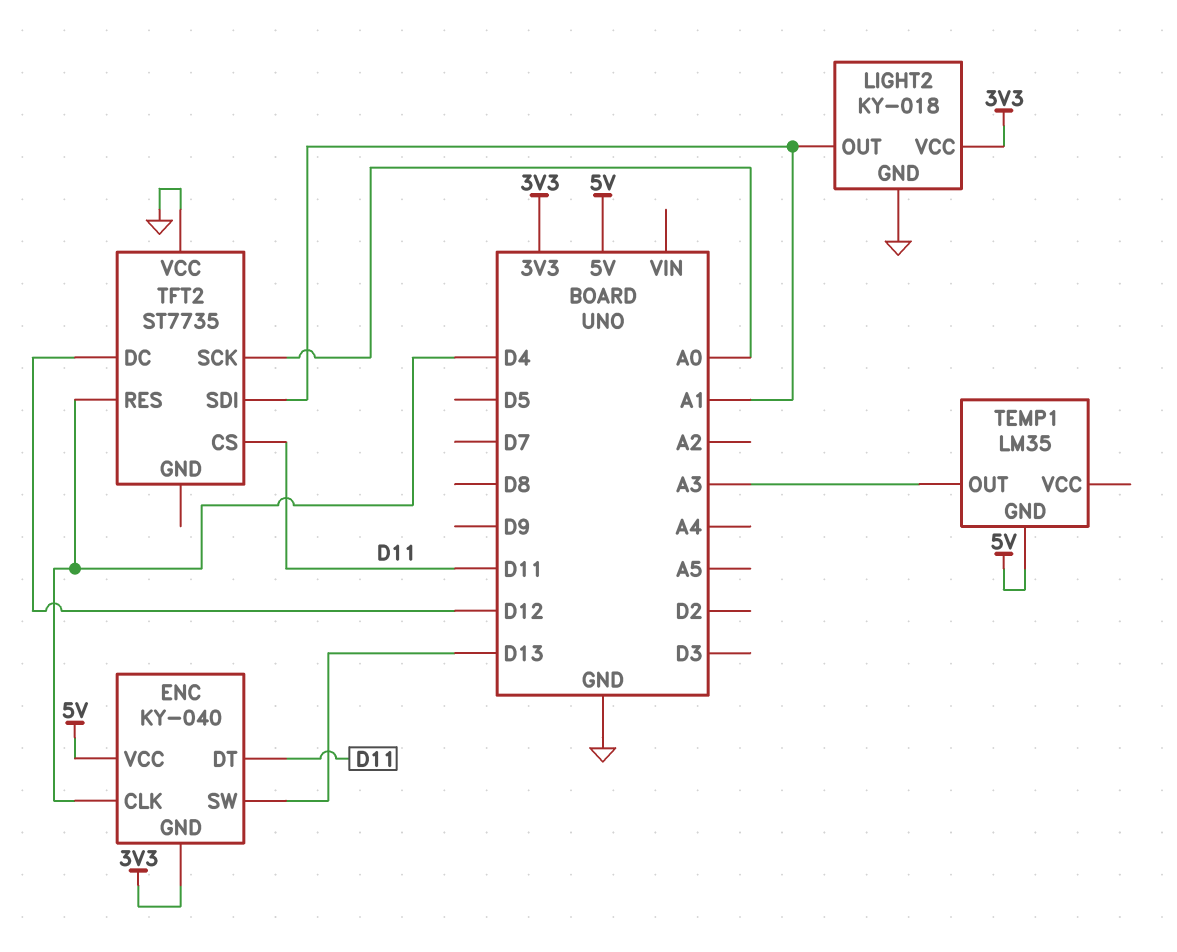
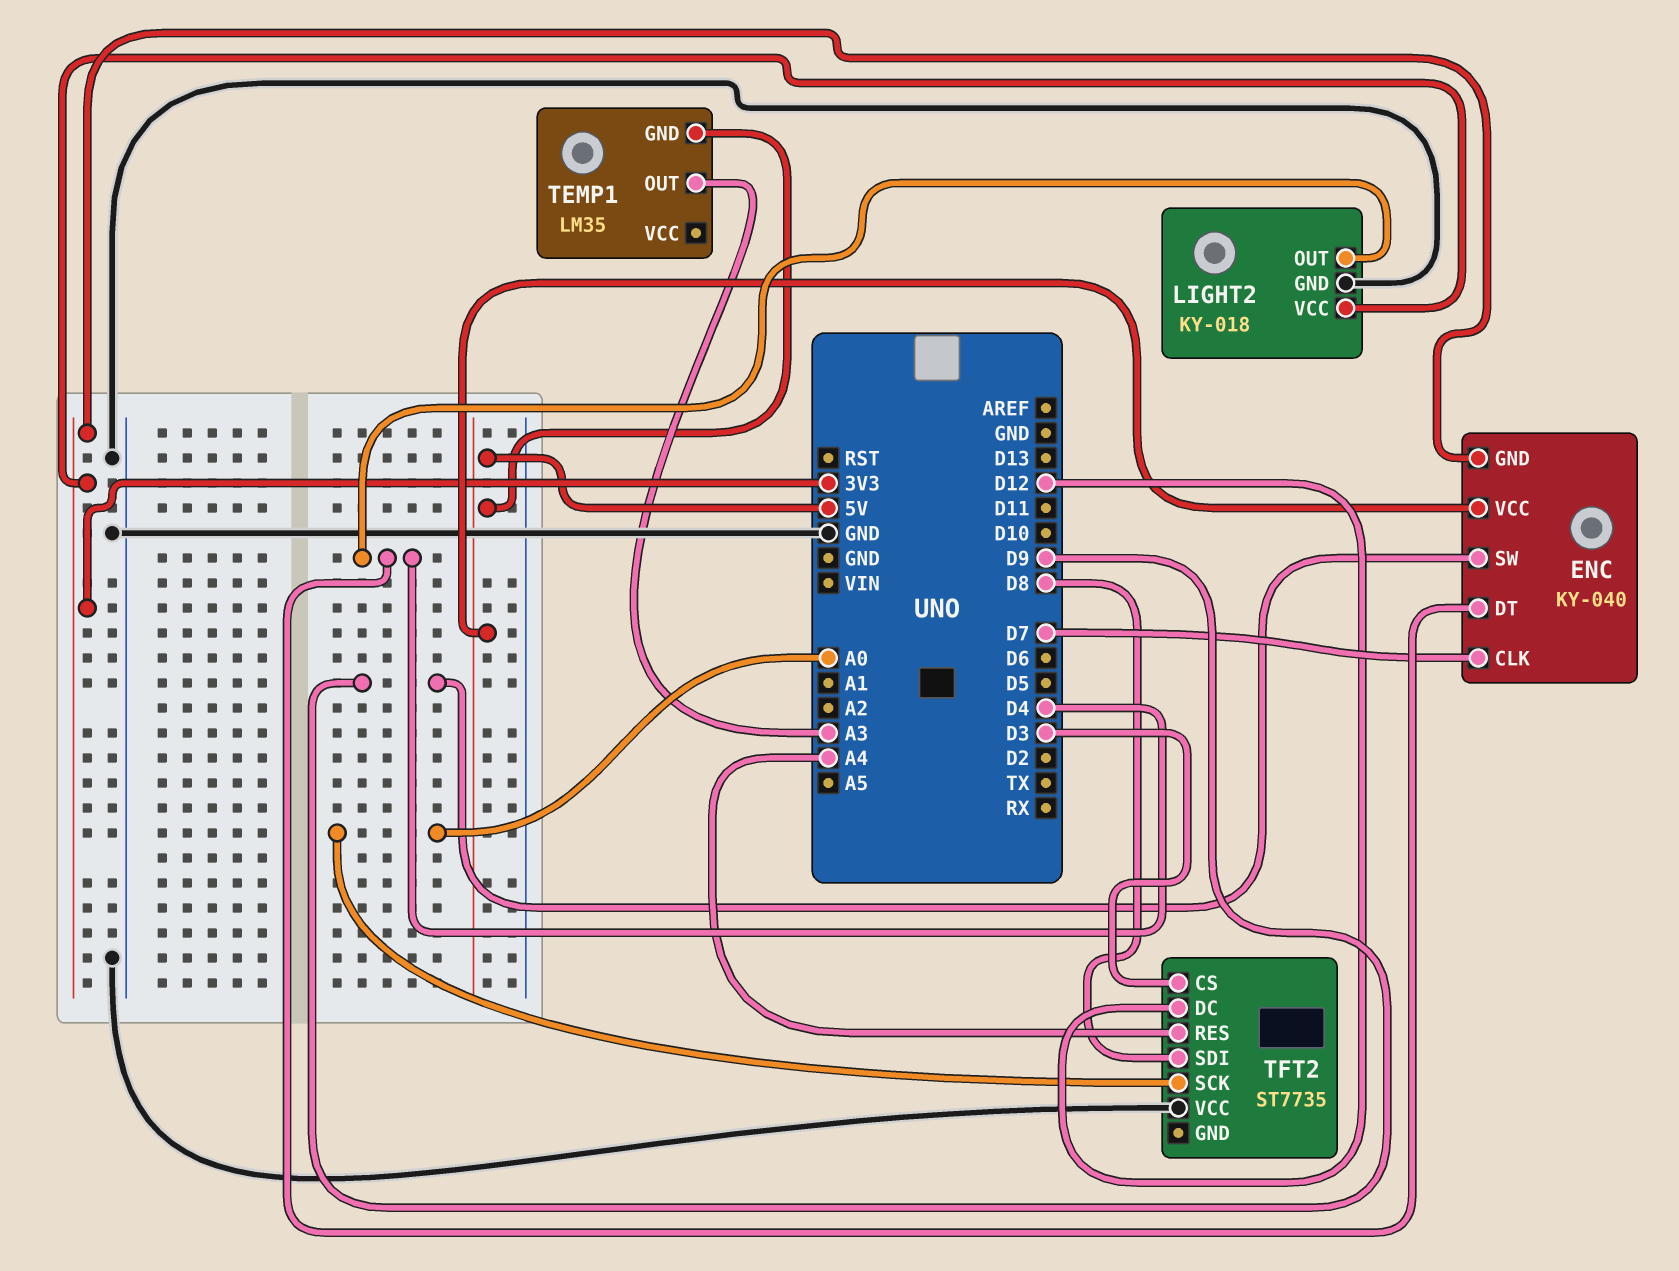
ENC pin CLK: D4 -> D7
ENC pin DT: D11 -> D4
ENC pin SW: D13 -> D9
LIGHT2 pin OUT: A1 -> D4
TFT2 pin CS: D11 -> D3
TFT2 pin RES: D4 -> A4
TFT2 pin SDI: A1 -> D8

